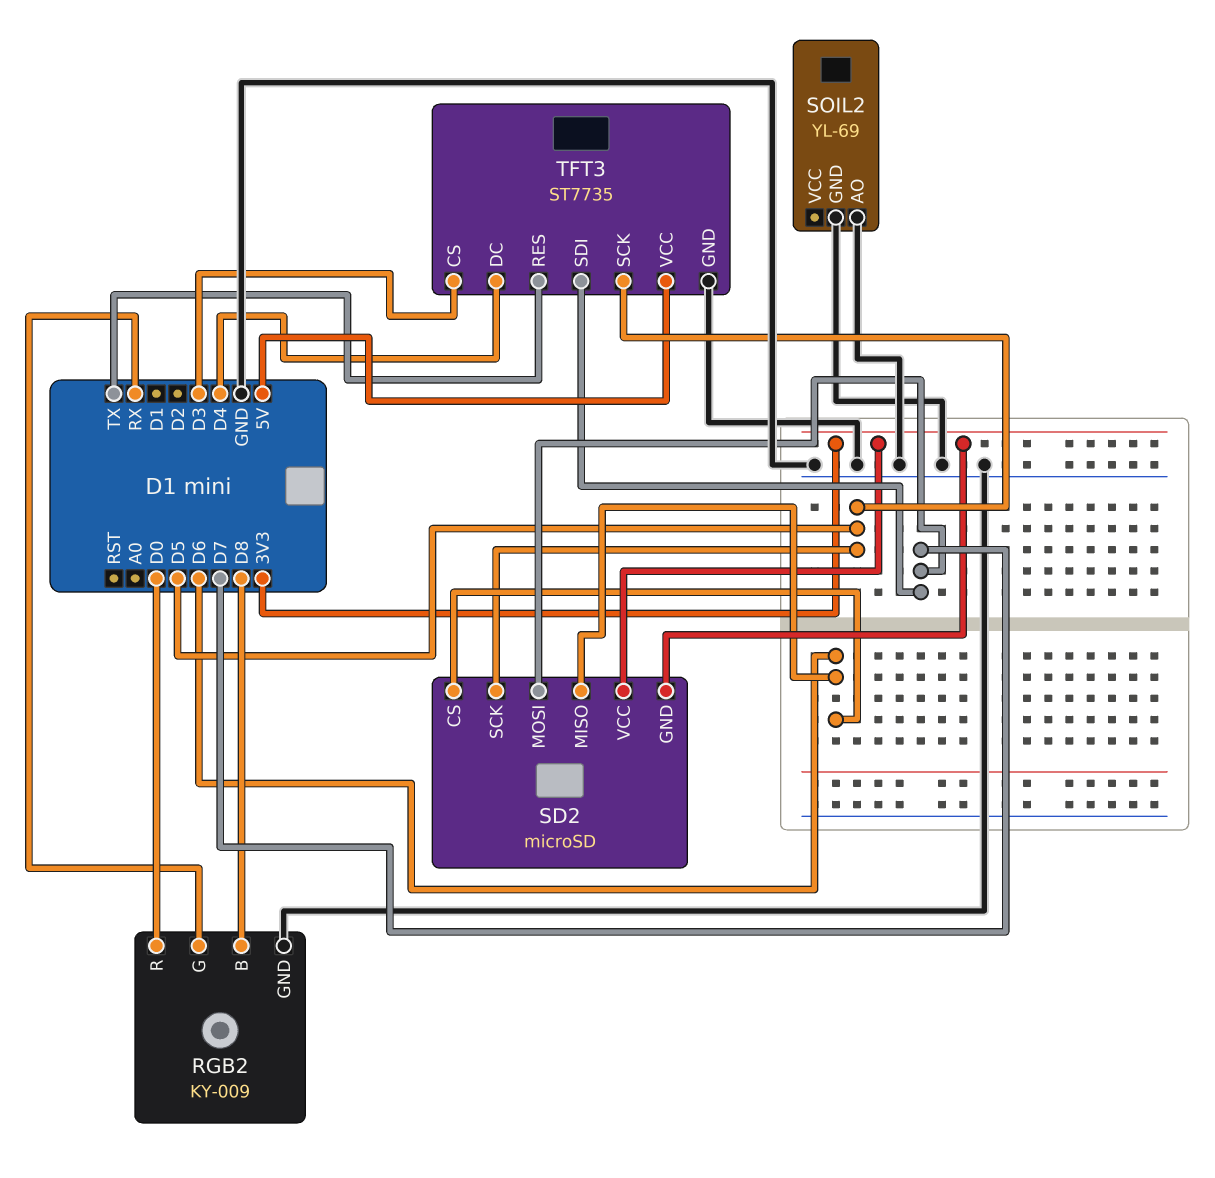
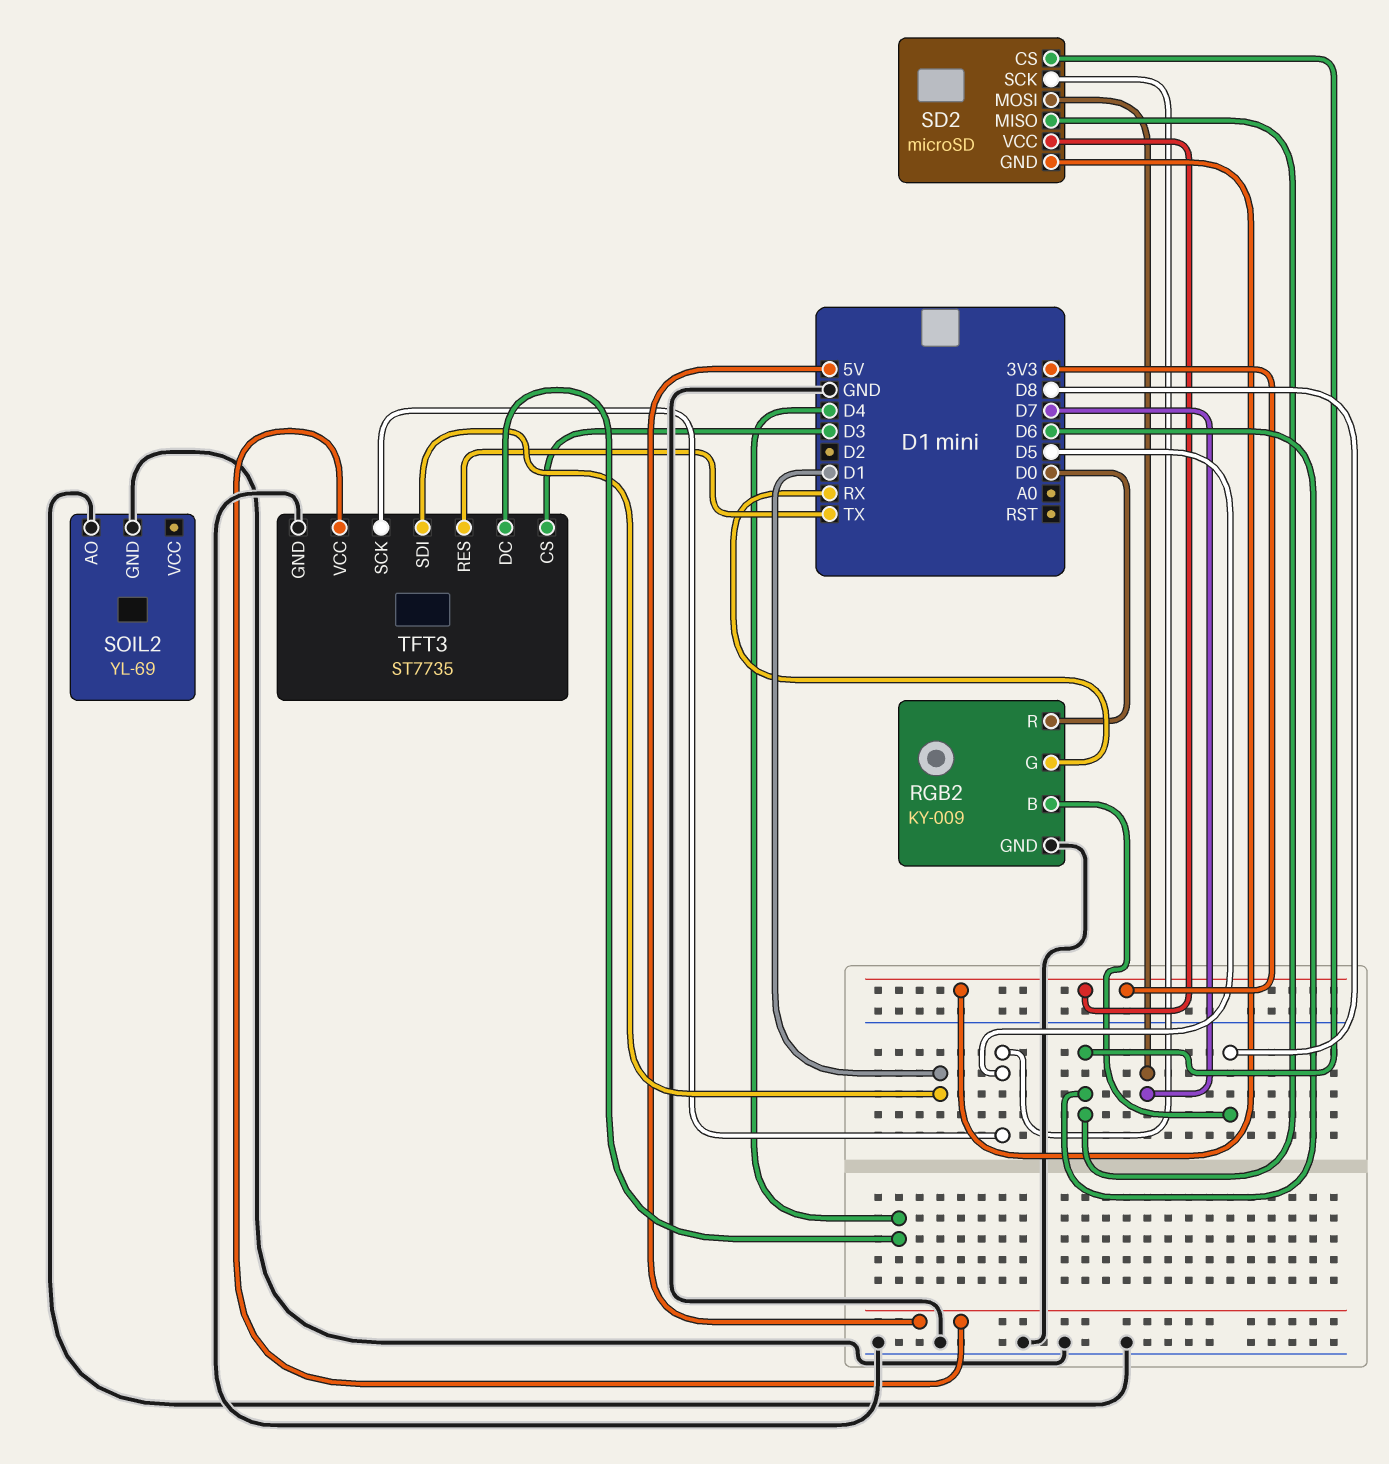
TFT3 pin SDI: D7 -> D1

